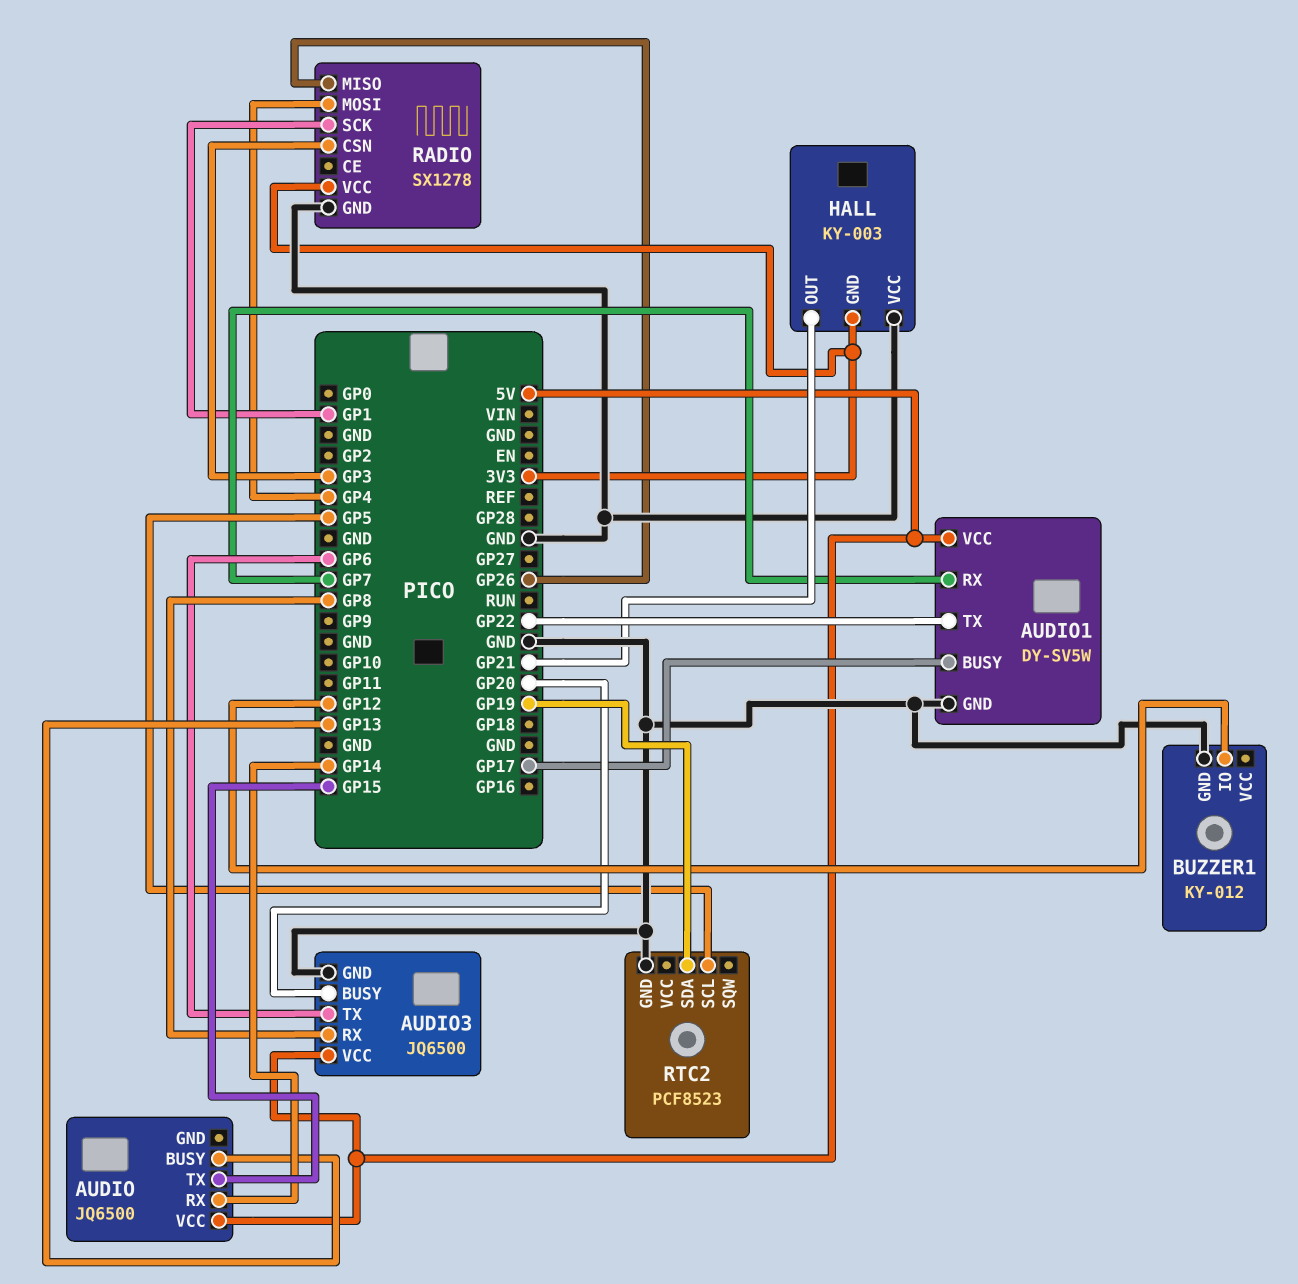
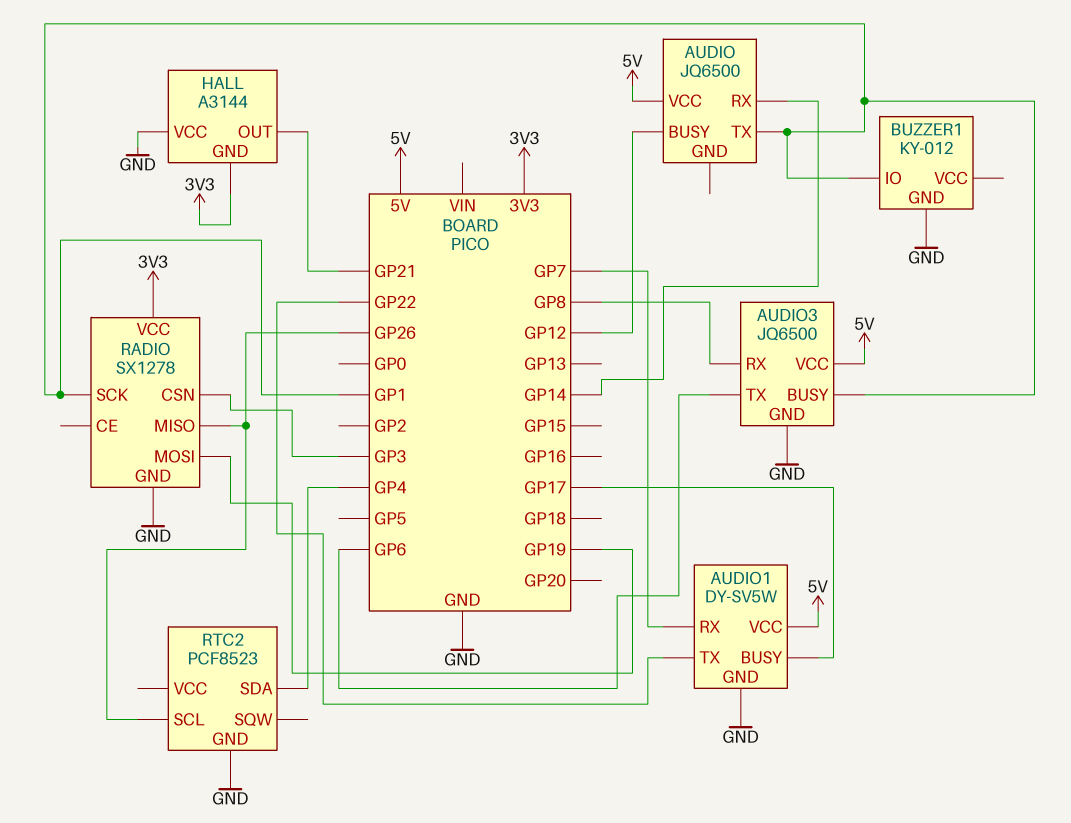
AUDIO pin BUSY: GP13 -> GP12
AUDIO pin TX: GP15 -> GP1
AUDIO3 pin BUSY: GP20 -> GP1
BUZZER1 pin IO: GP12 -> GP1
HALL: KY-003 -> A3144
RADIO pin MOSI: GP4 -> GP19
RTC2 pin SCL: GP5 -> GP26
RTC2 pin SDA: GP19 -> GP4

